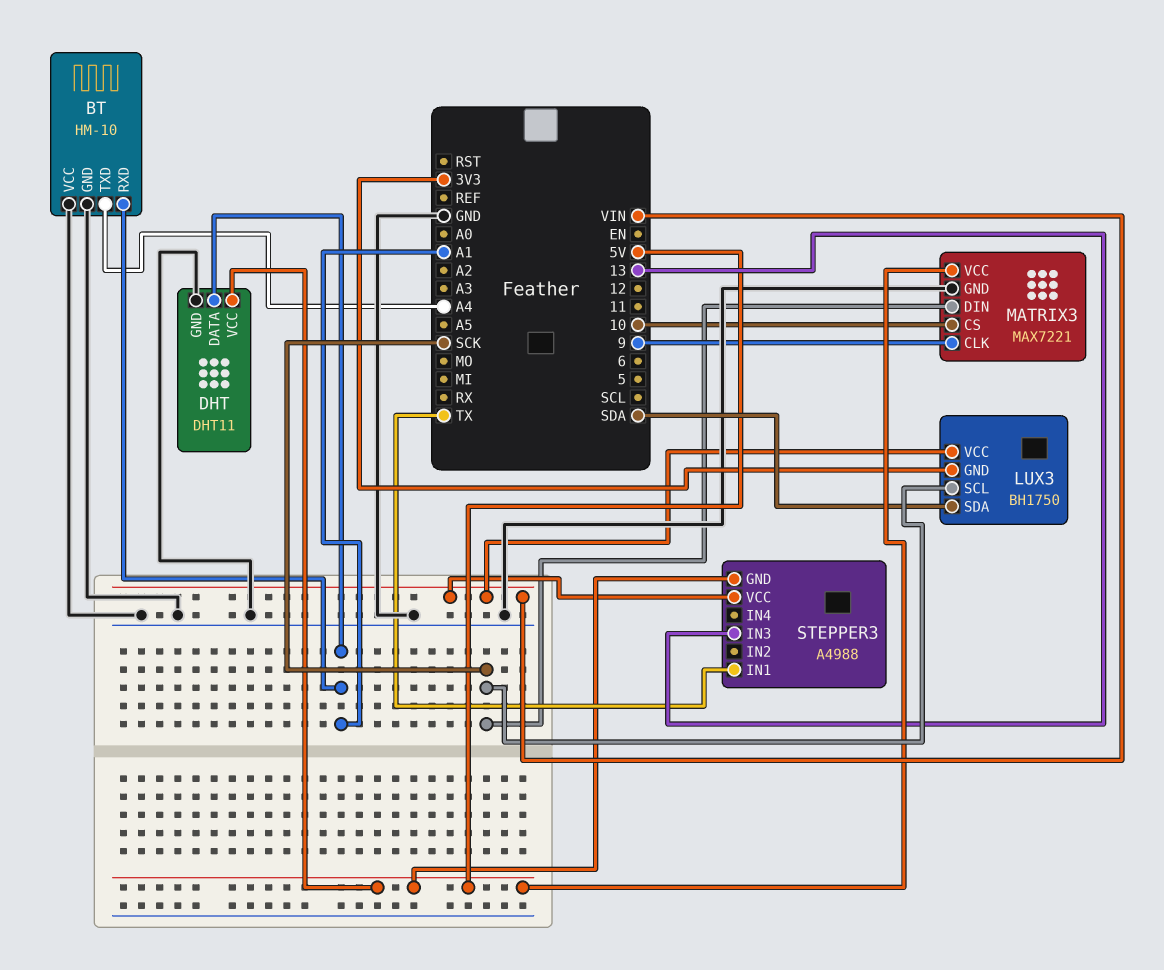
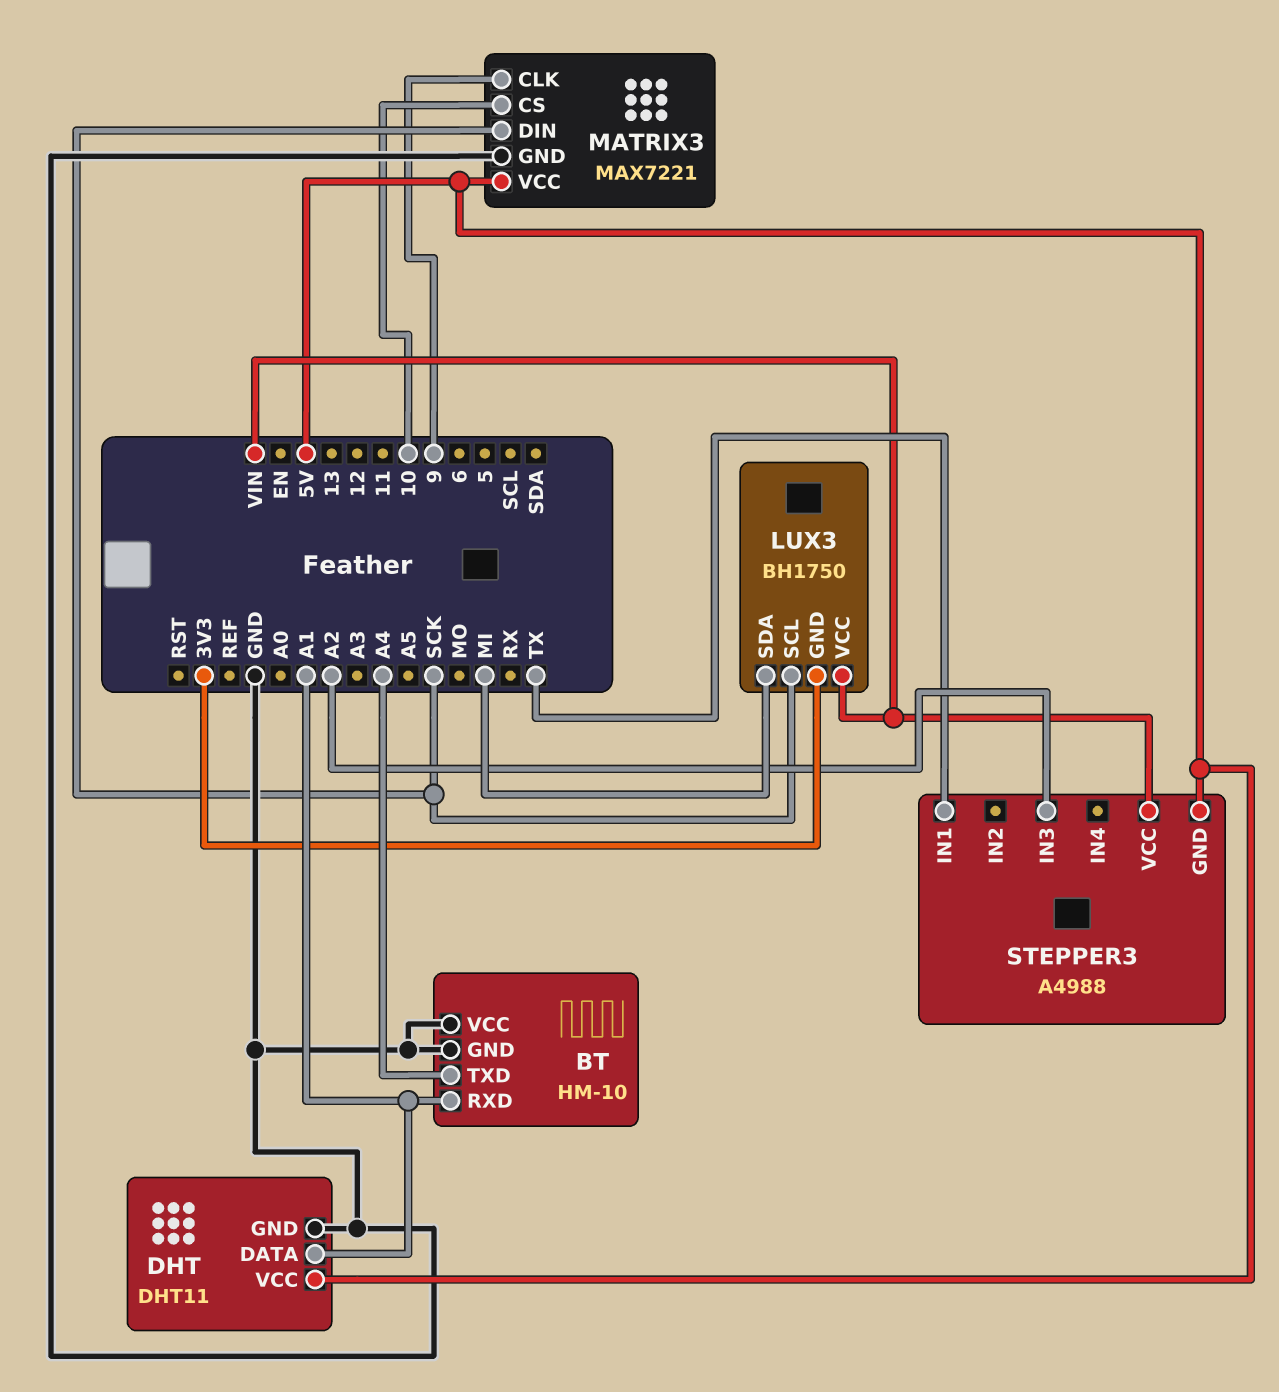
LUX3 pin SDA: SDA -> MI
STEPPER3 pin IN3: 13 -> A2

